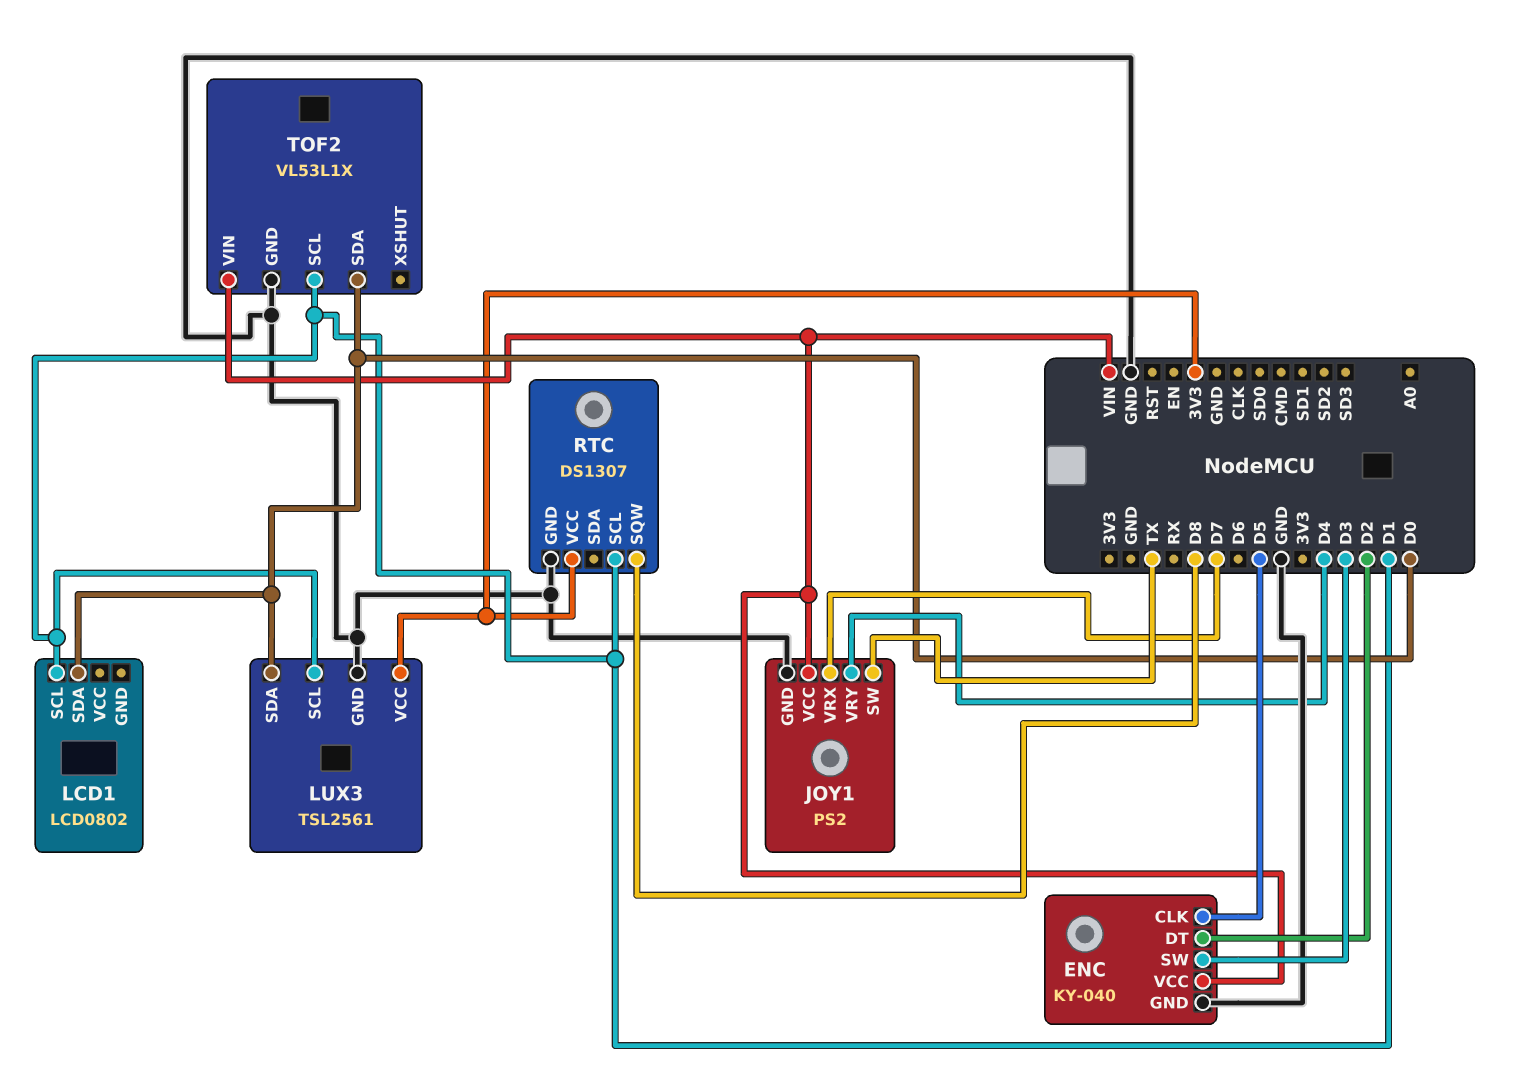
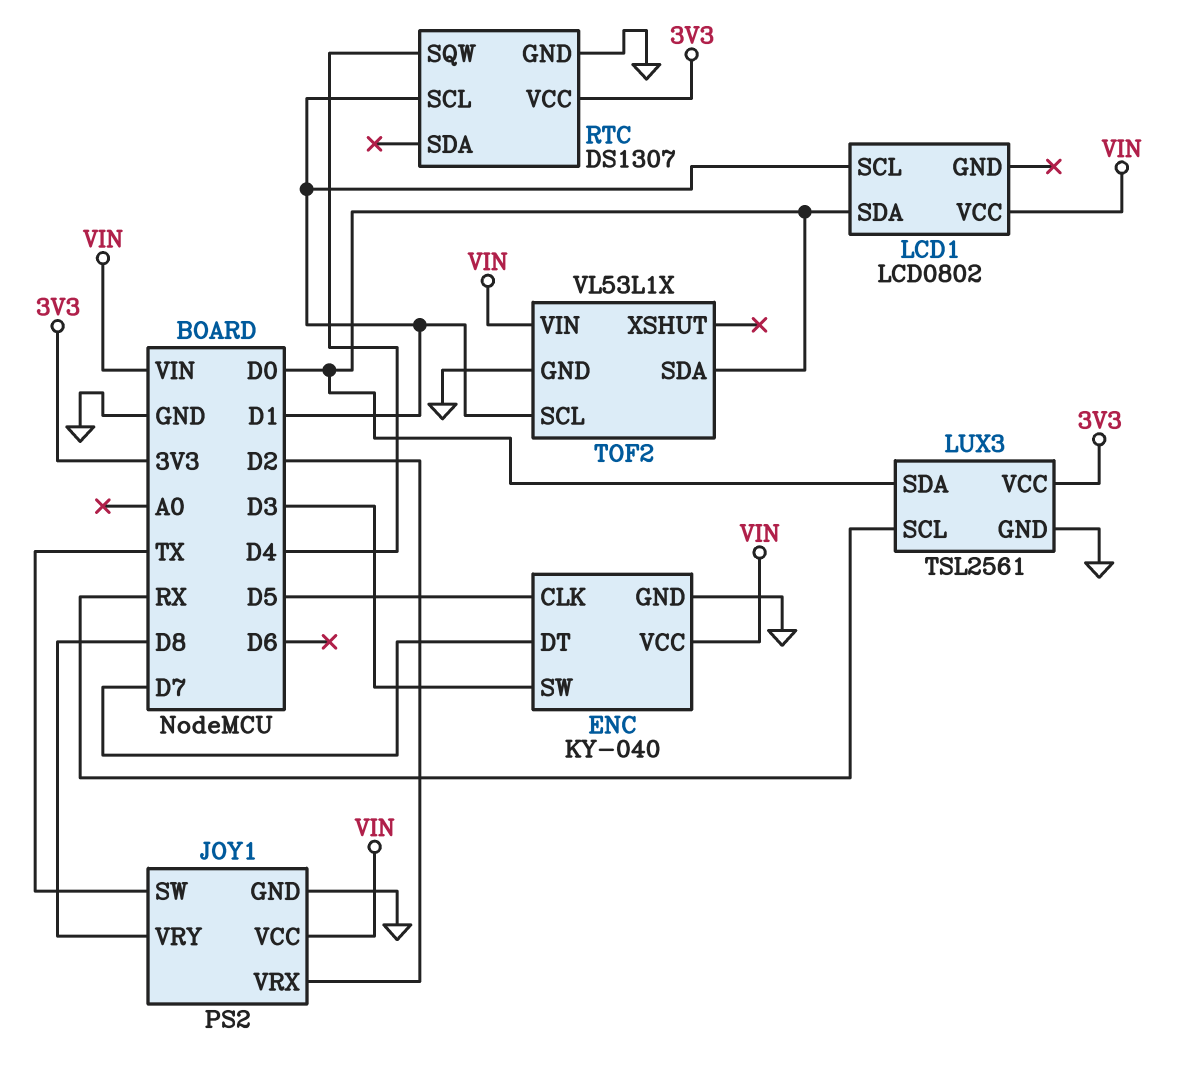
ENC pin DT: D2 -> D7
JOY1 pin VRX: D7 -> D2
JOY1 pin VRY: D4 -> D8
LCD1 pin VCC: none -> VIN
LUX3 pin SCL: D1 -> RX
RTC pin SQW: D8 -> D4

